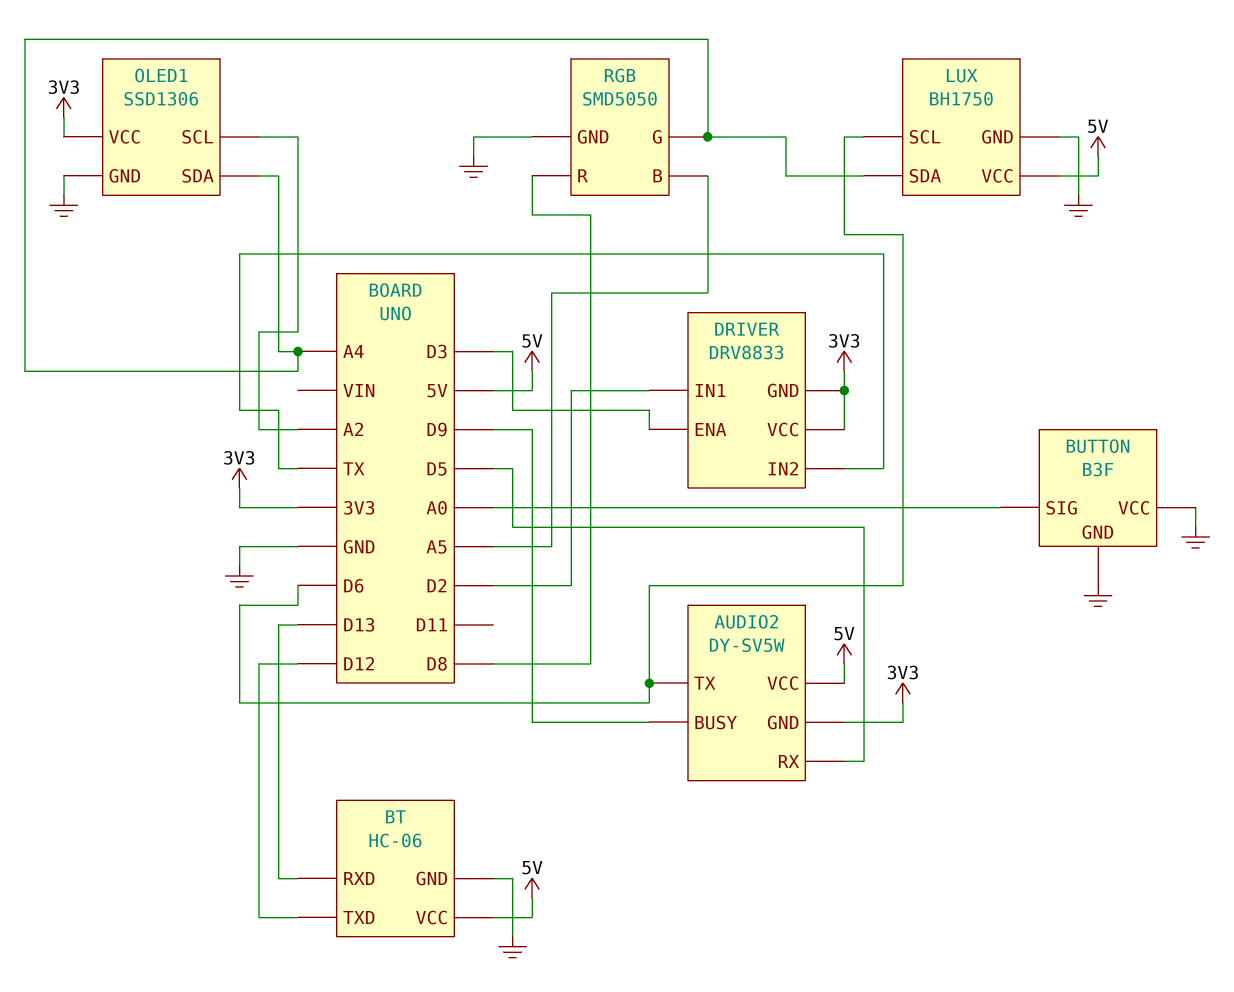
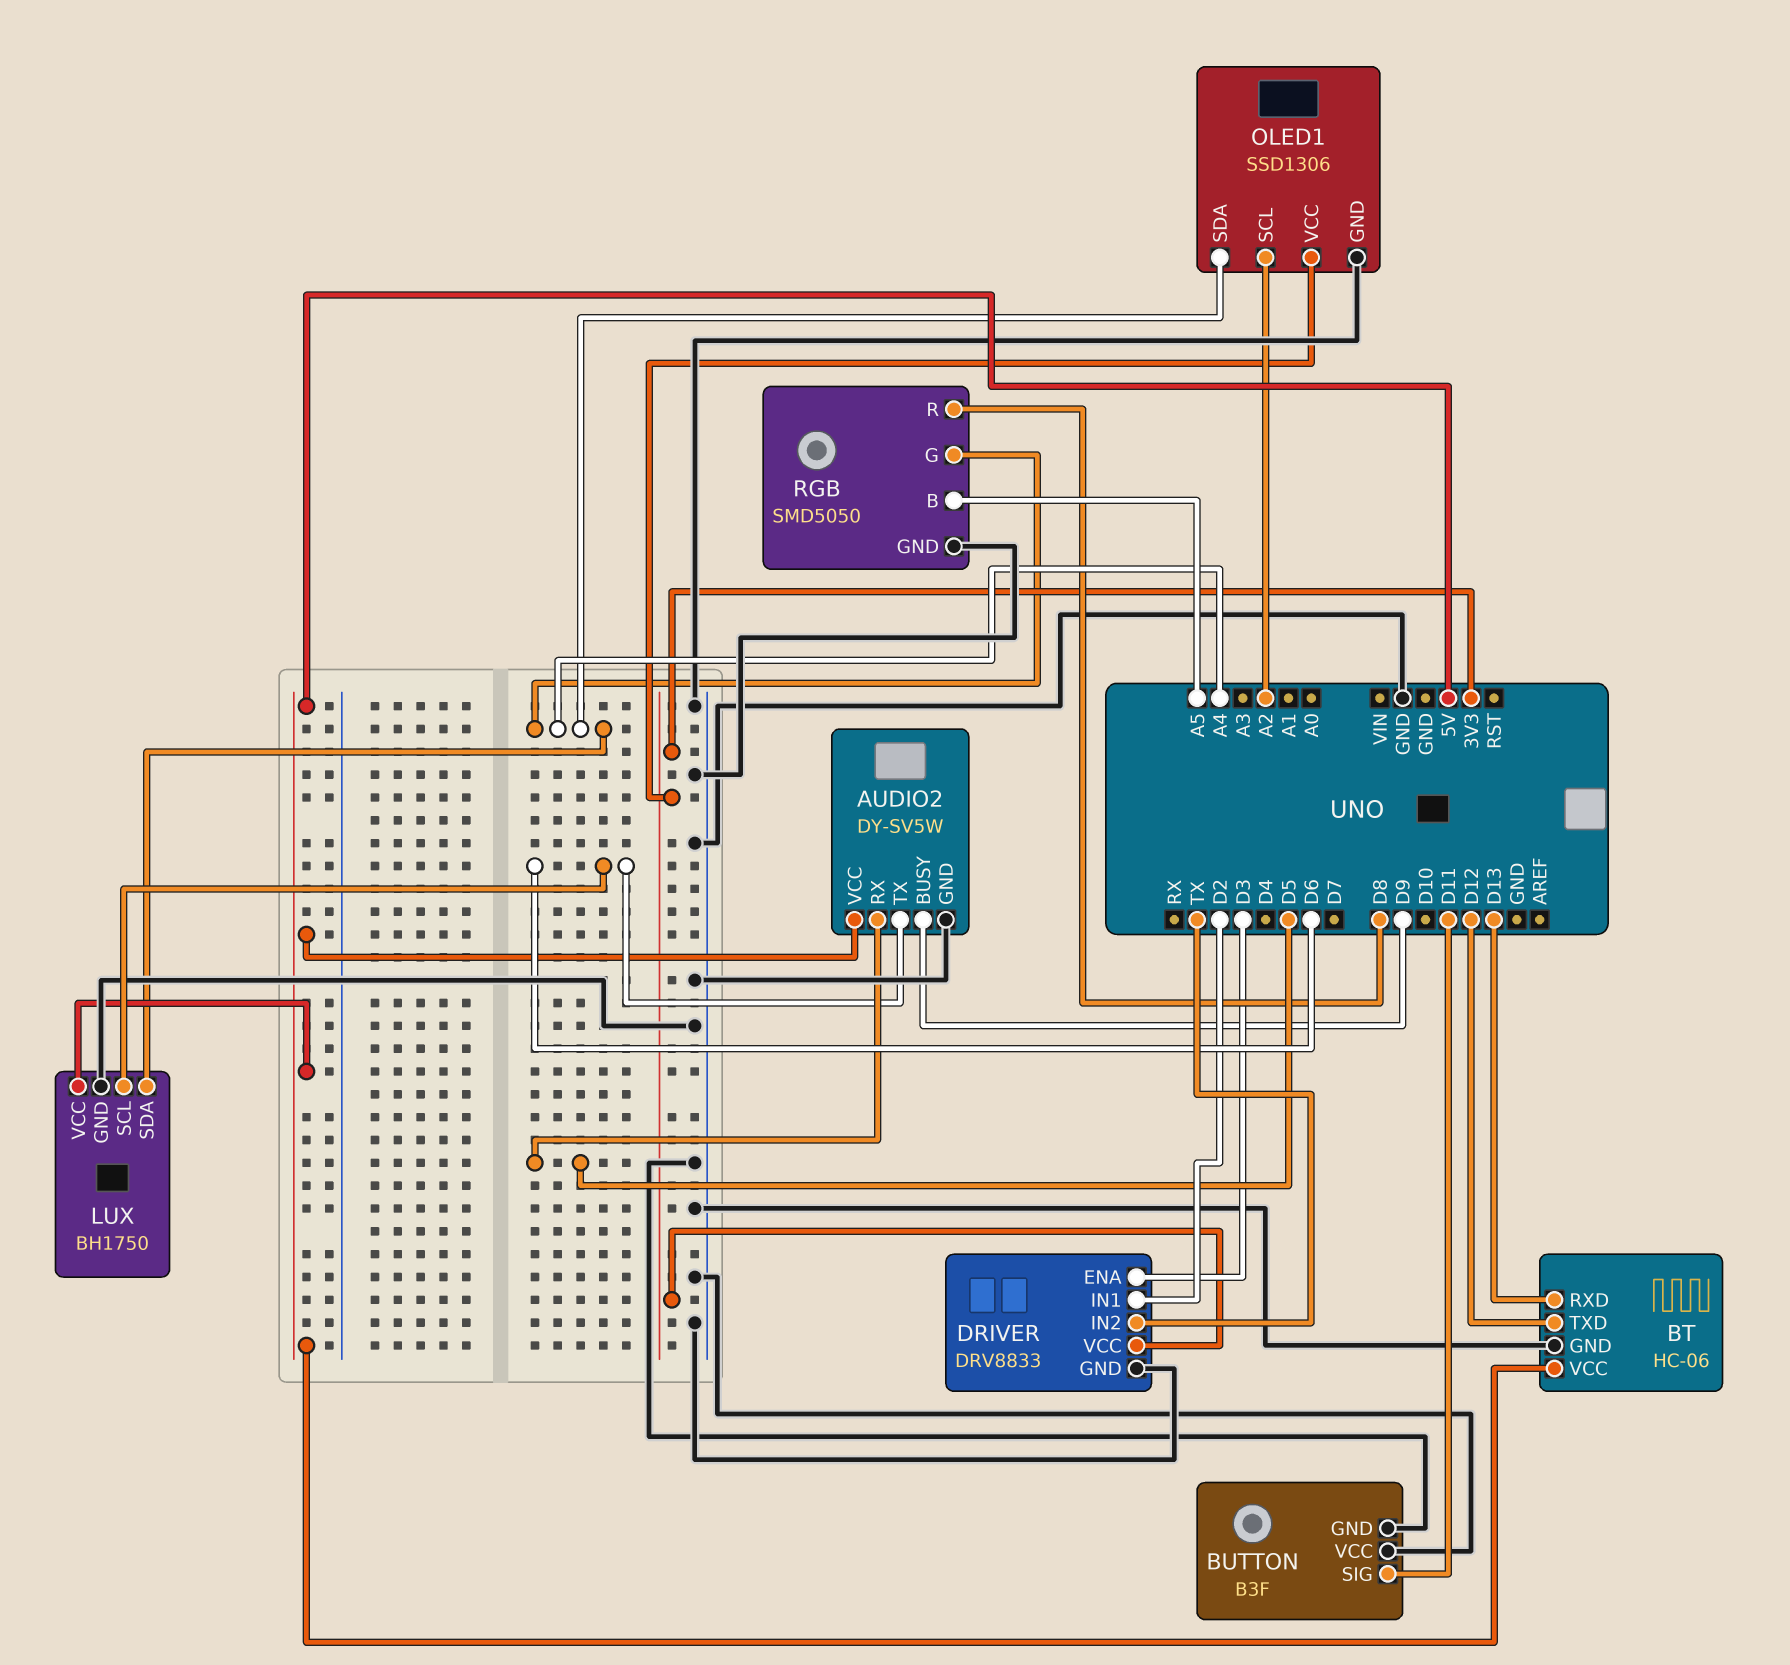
AUDIO2 pin GND: 3V3 -> GND
BUTTON pin SIG: A0 -> D11
DRIVER pin GND: 3V3 -> GND

